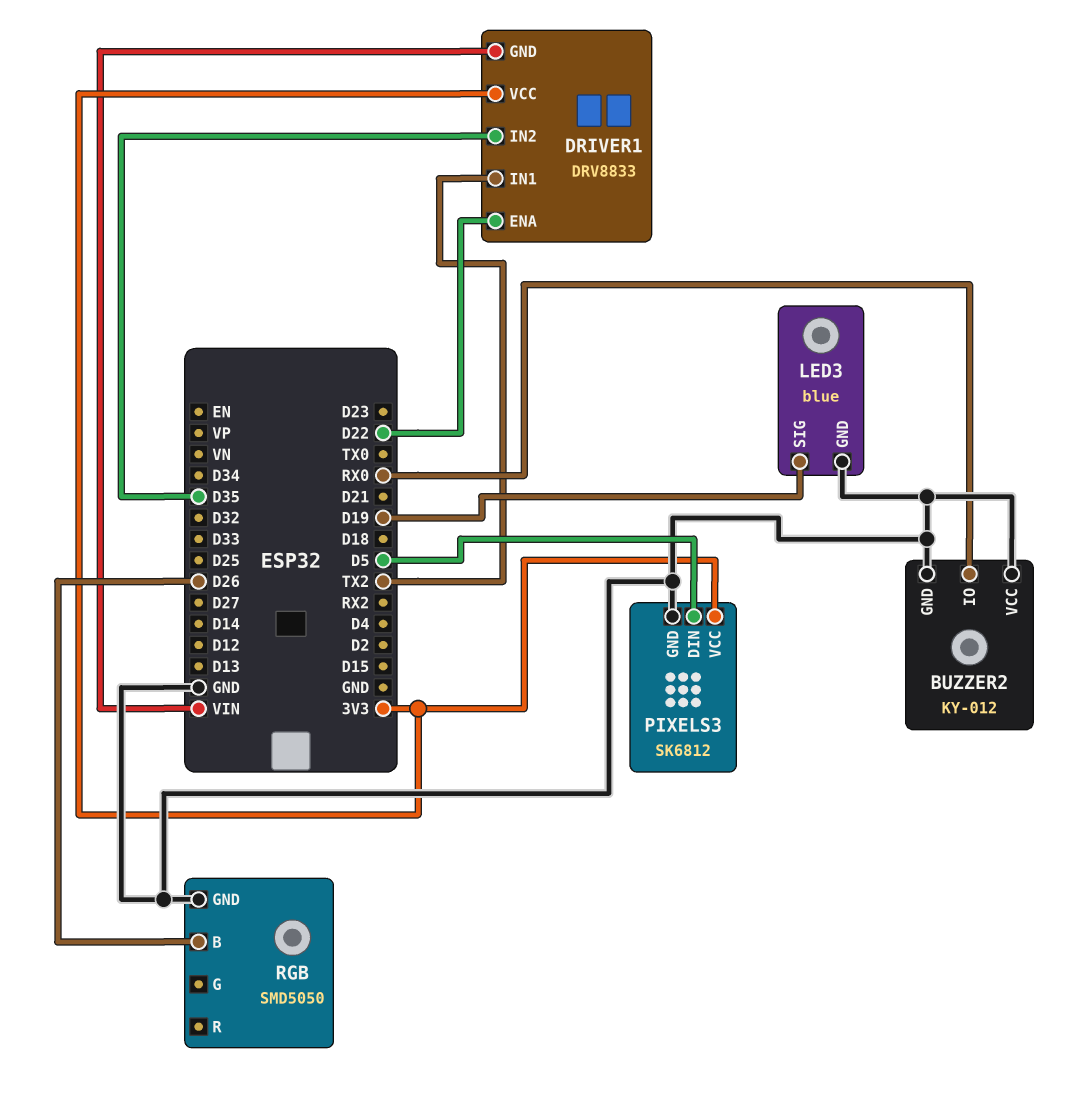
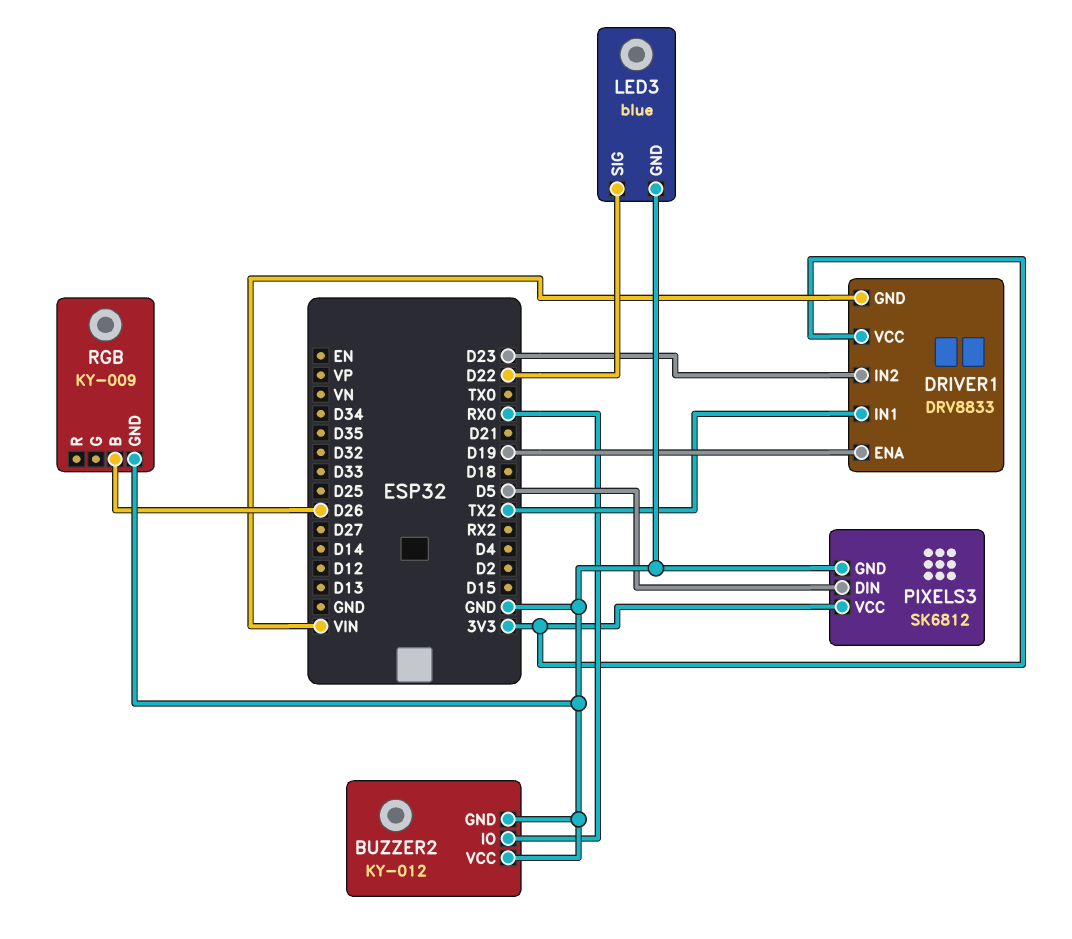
DRIVER1 pin ENA: D22 -> D19
DRIVER1 pin IN2: D35 -> D23
LED3 pin SIG: D19 -> D22
RGB: SMD5050 -> KY-009

